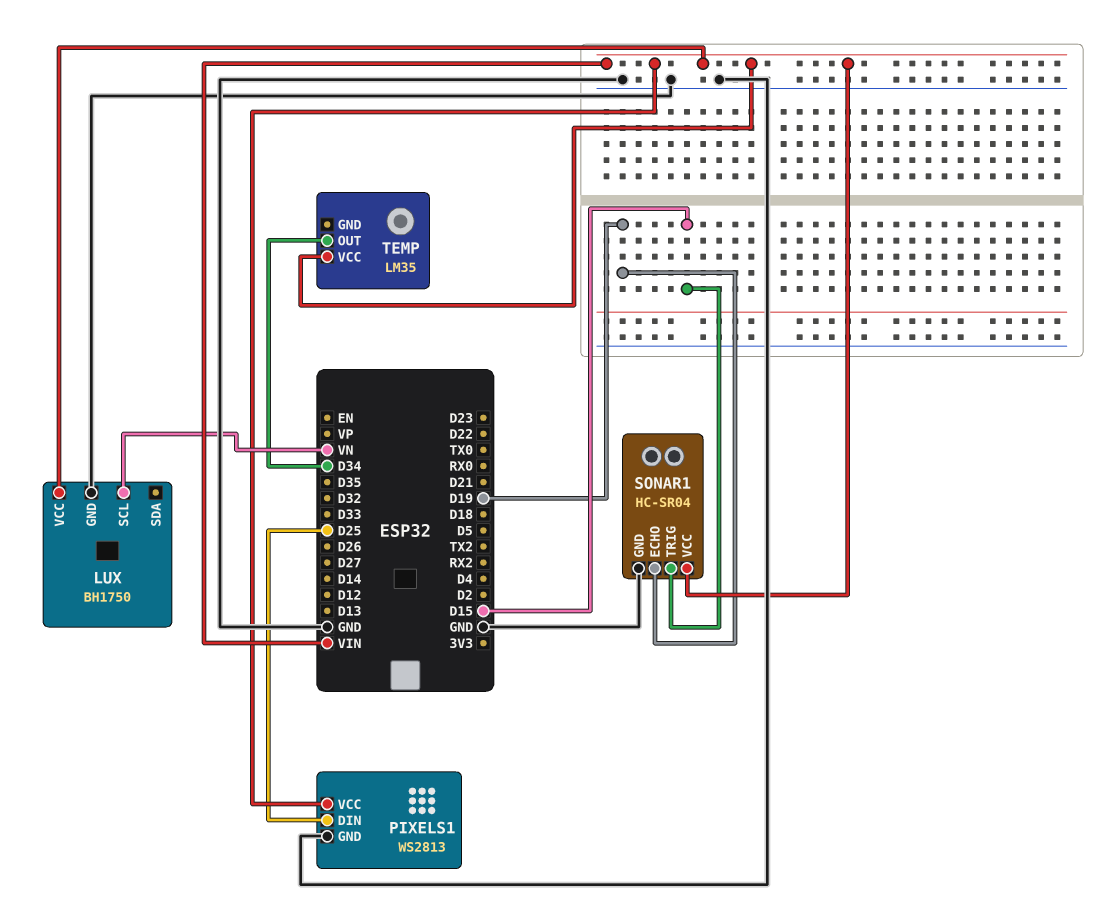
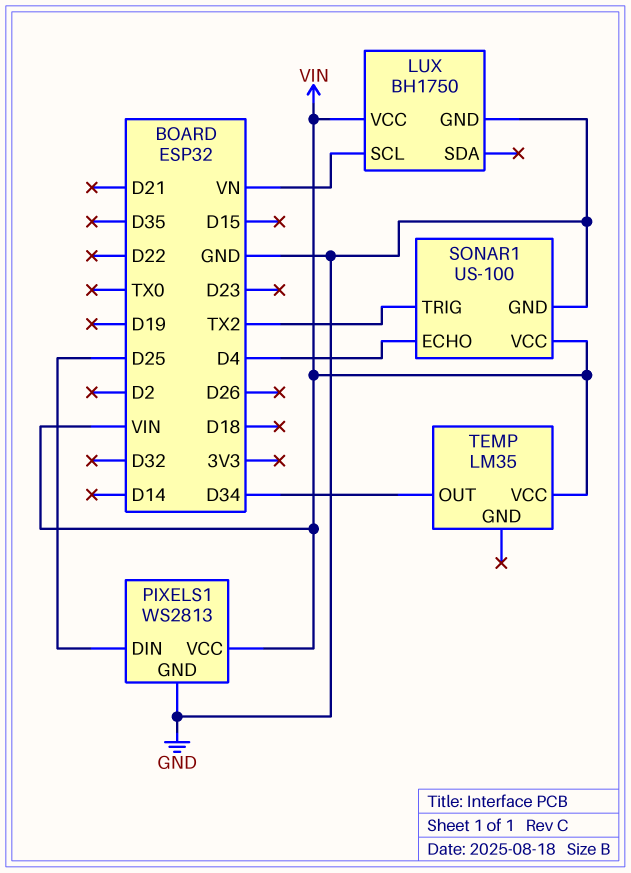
SONAR1: HC-SR04 -> US-100
SONAR1 pin ECHO: D19 -> D4
SONAR1 pin TRIG: D15 -> TX2

